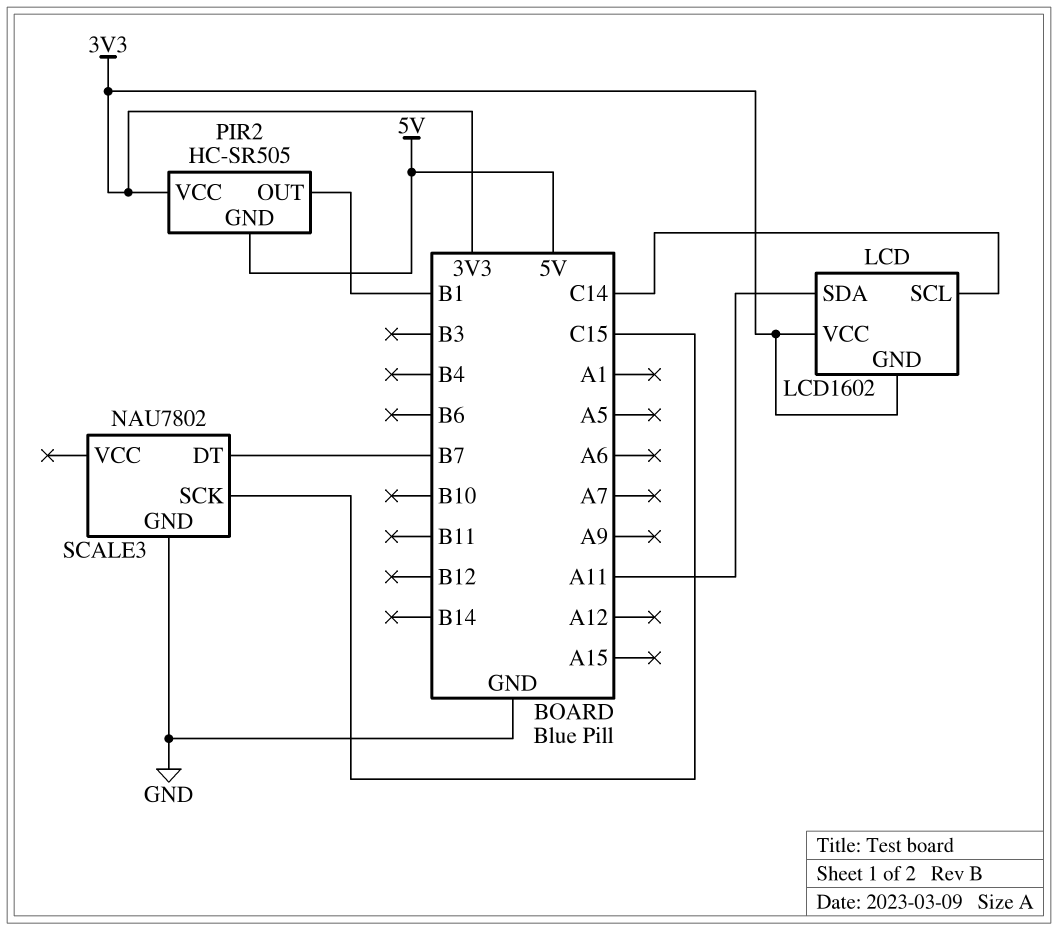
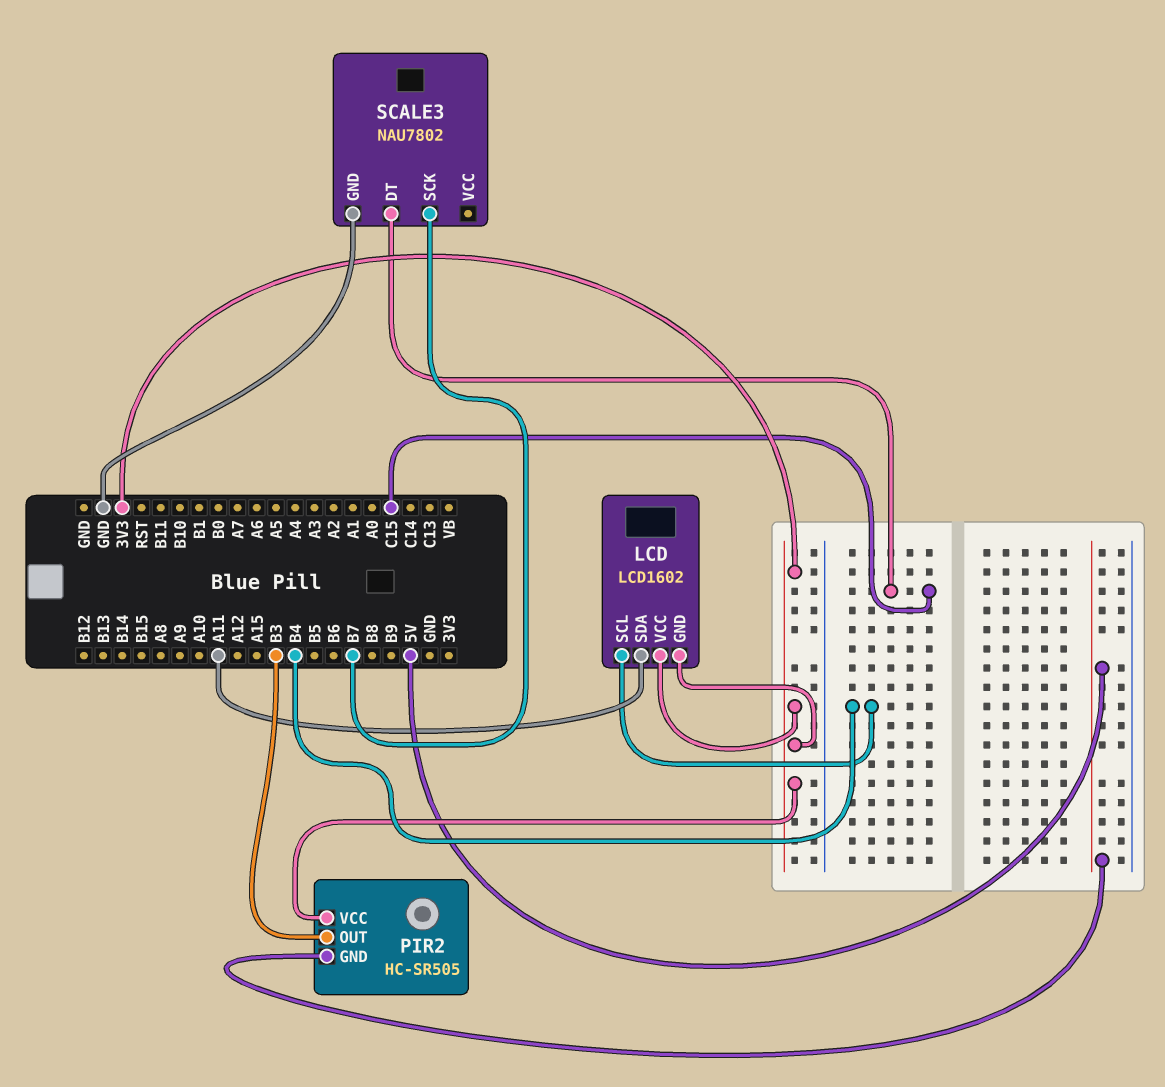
LCD pin SCL: C14 -> B4
PIR2 pin OUT: B1 -> B3
SCALE3 pin DT: B7 -> C15
SCALE3 pin SCK: C15 -> B7

